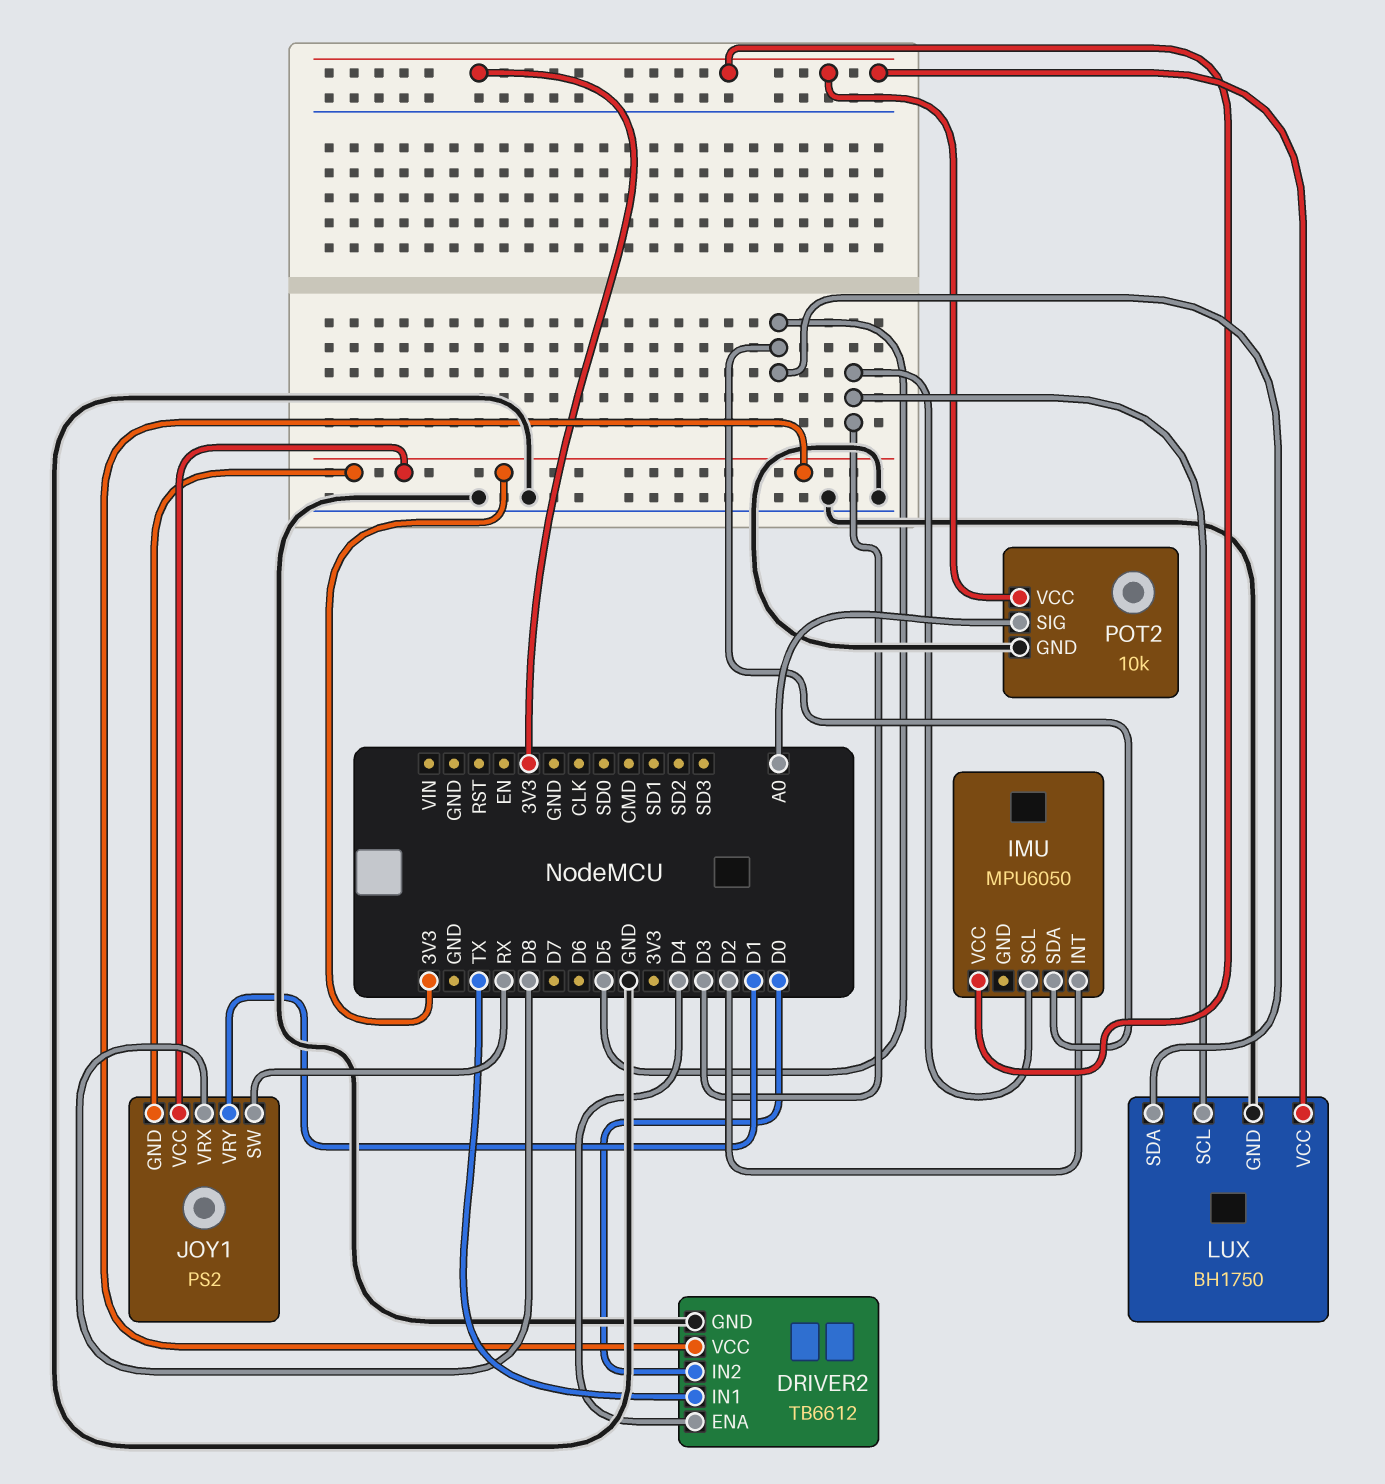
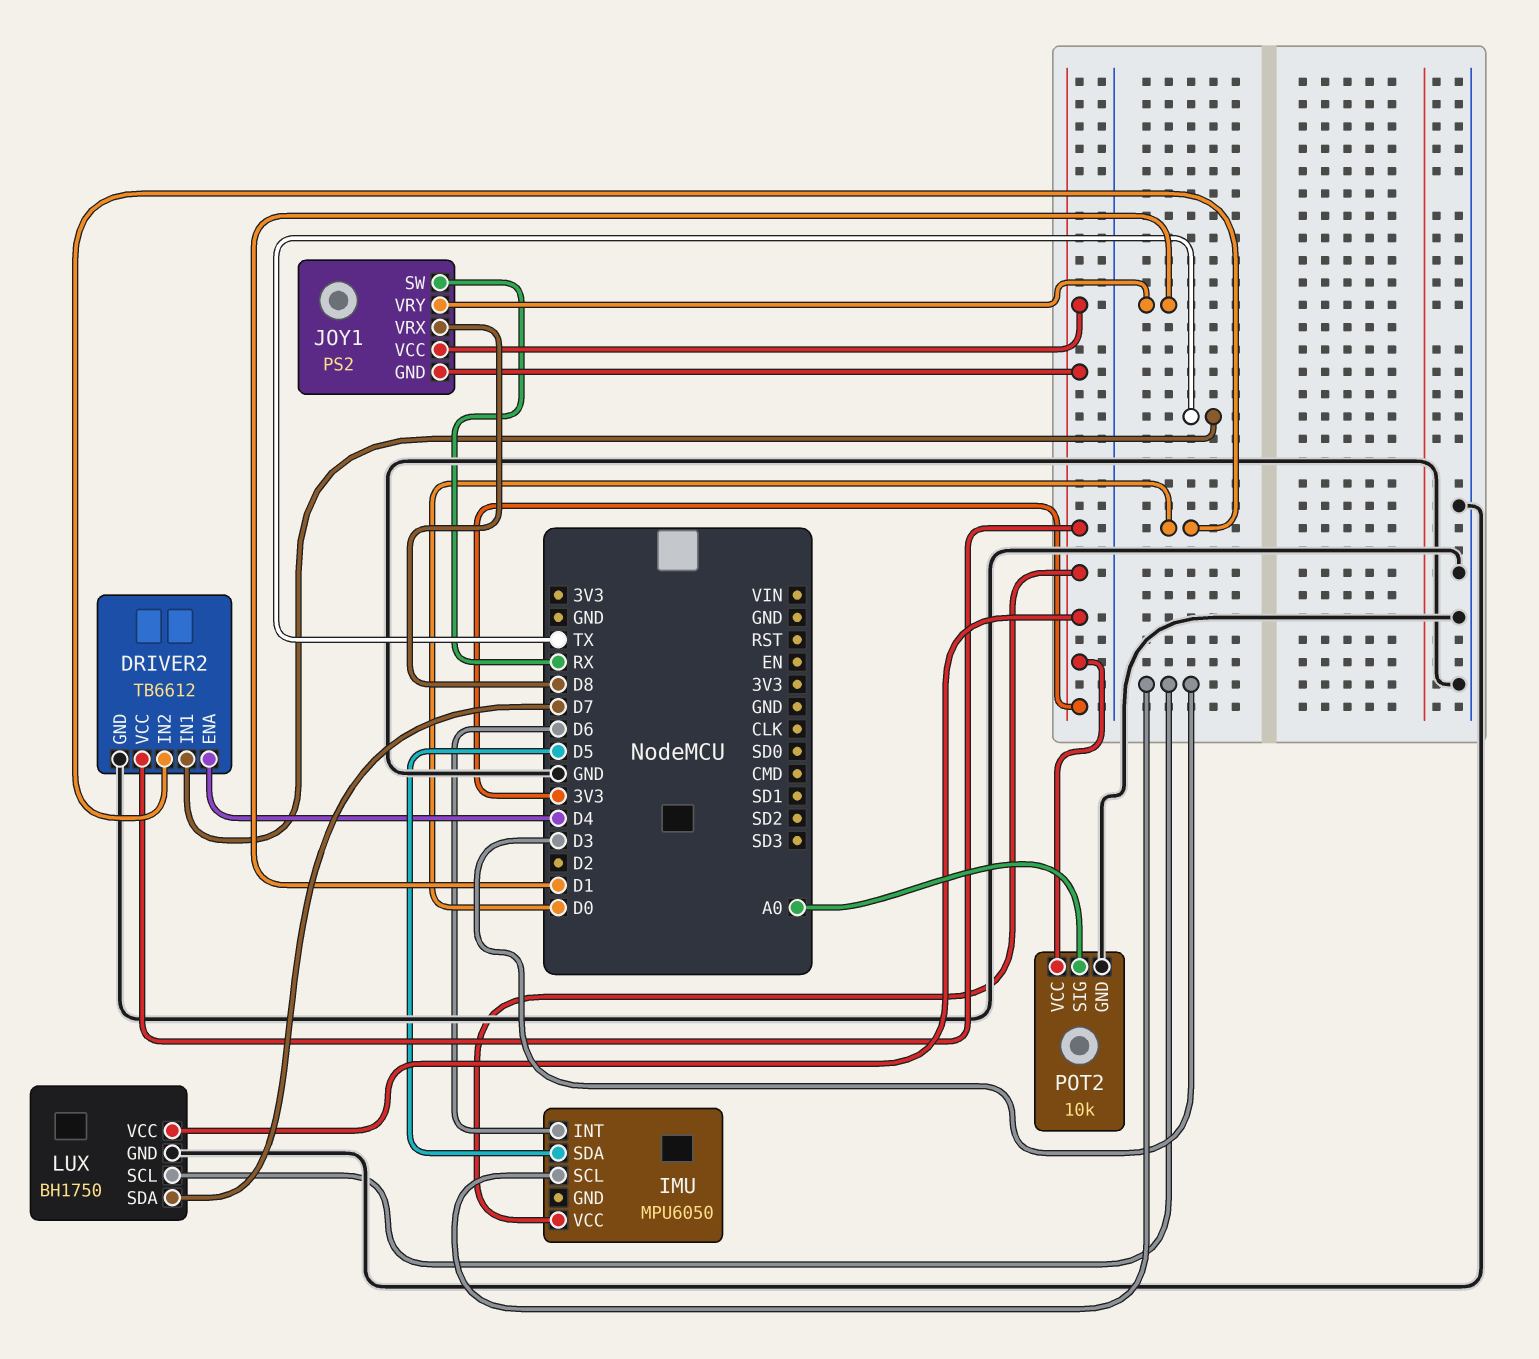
IMU pin INT: D2 -> D6
LUX pin SDA: D5 -> D7

